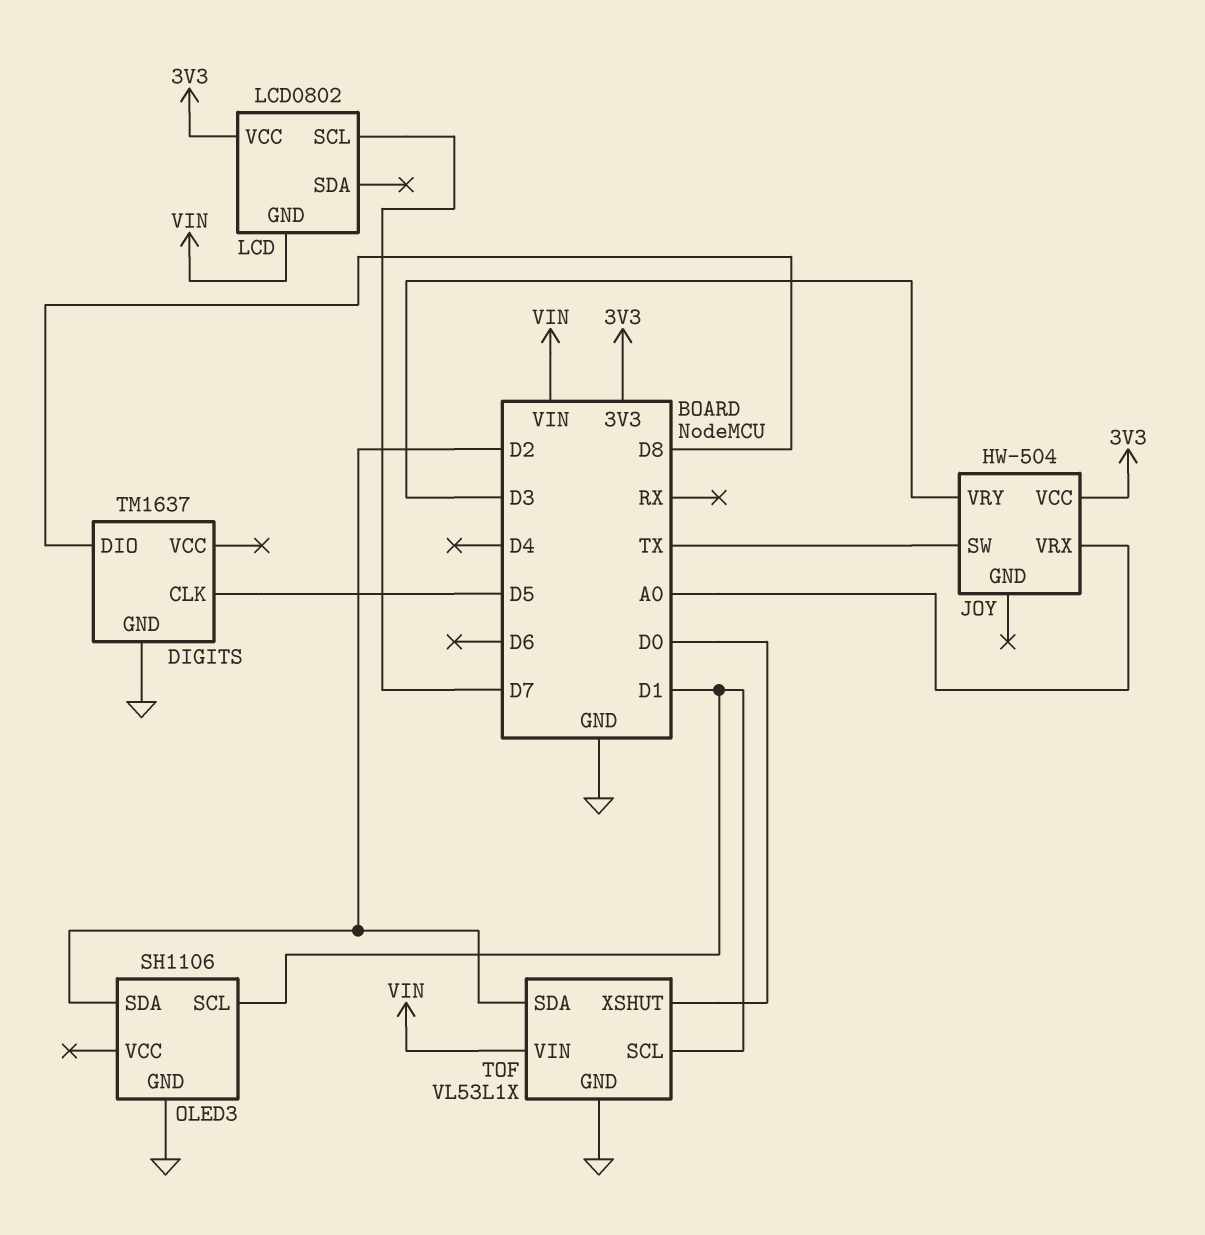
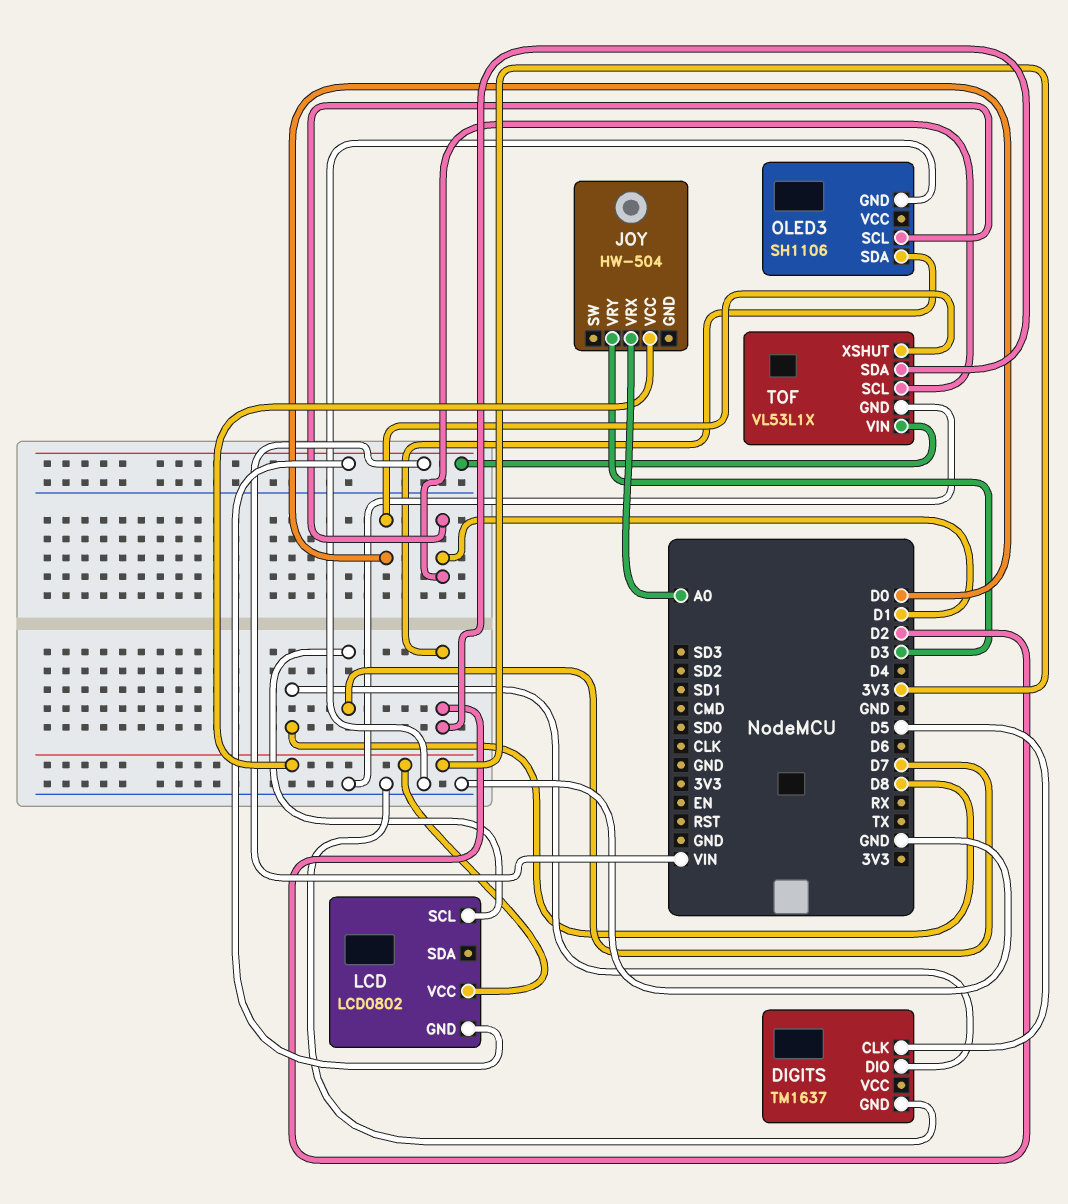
JOY pin SW: TX -> none

